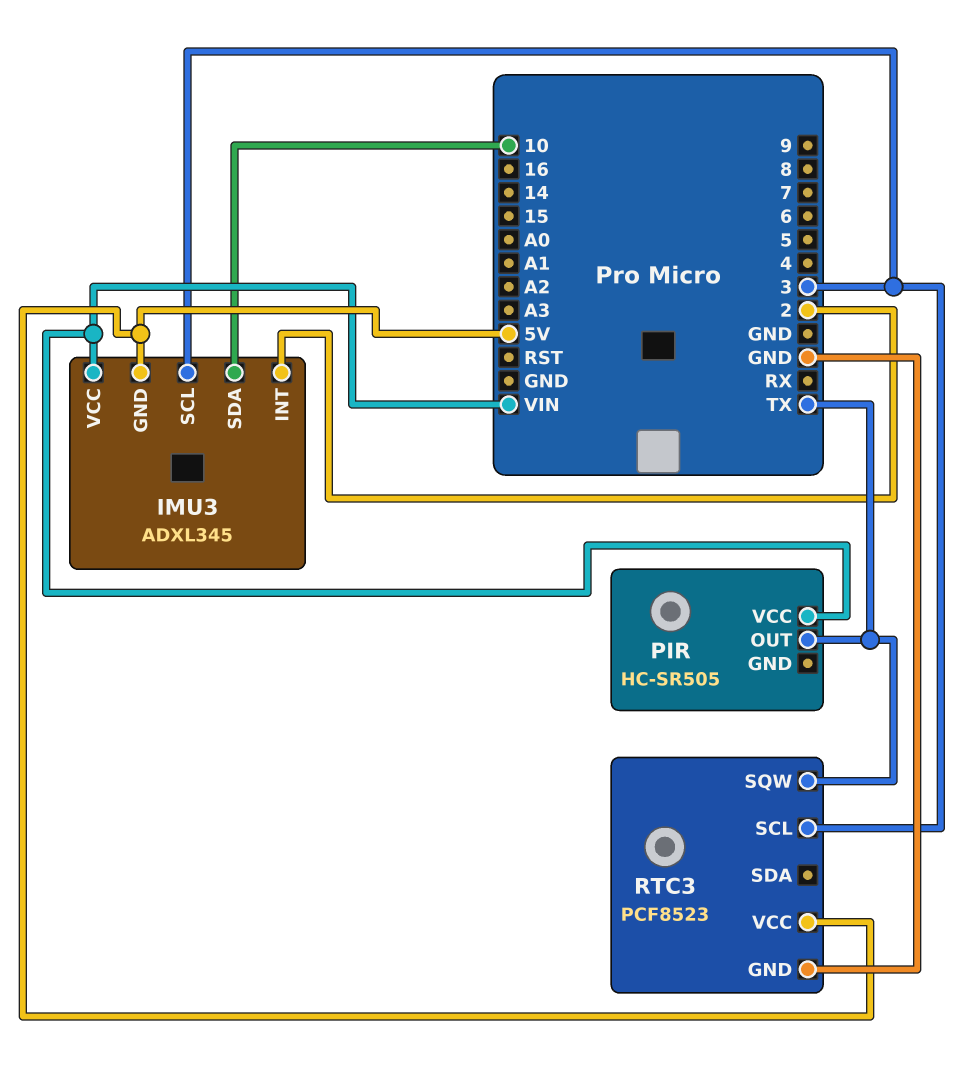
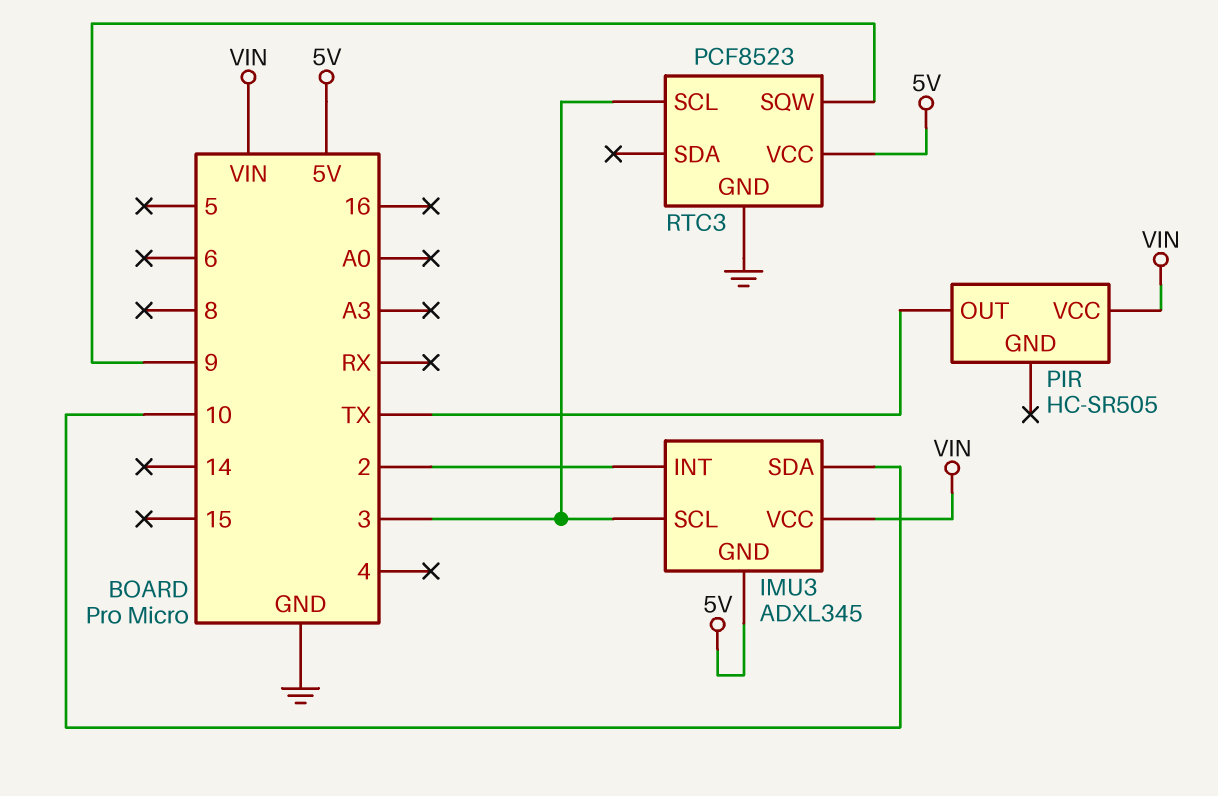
RTC3 pin SQW: TX -> 9

